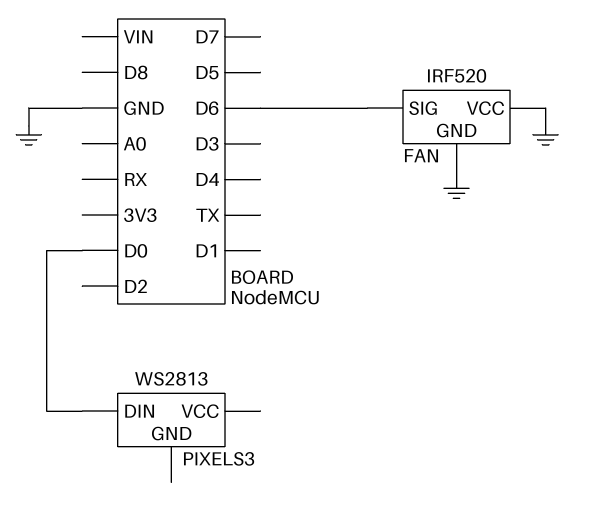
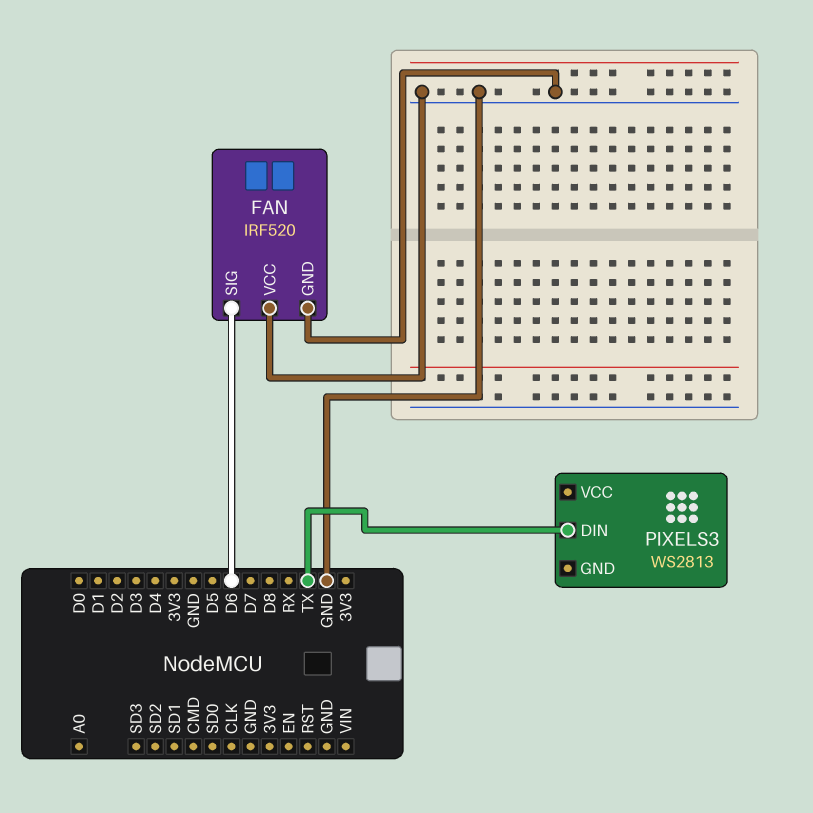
PIXELS3 pin DIN: D0 -> TX

